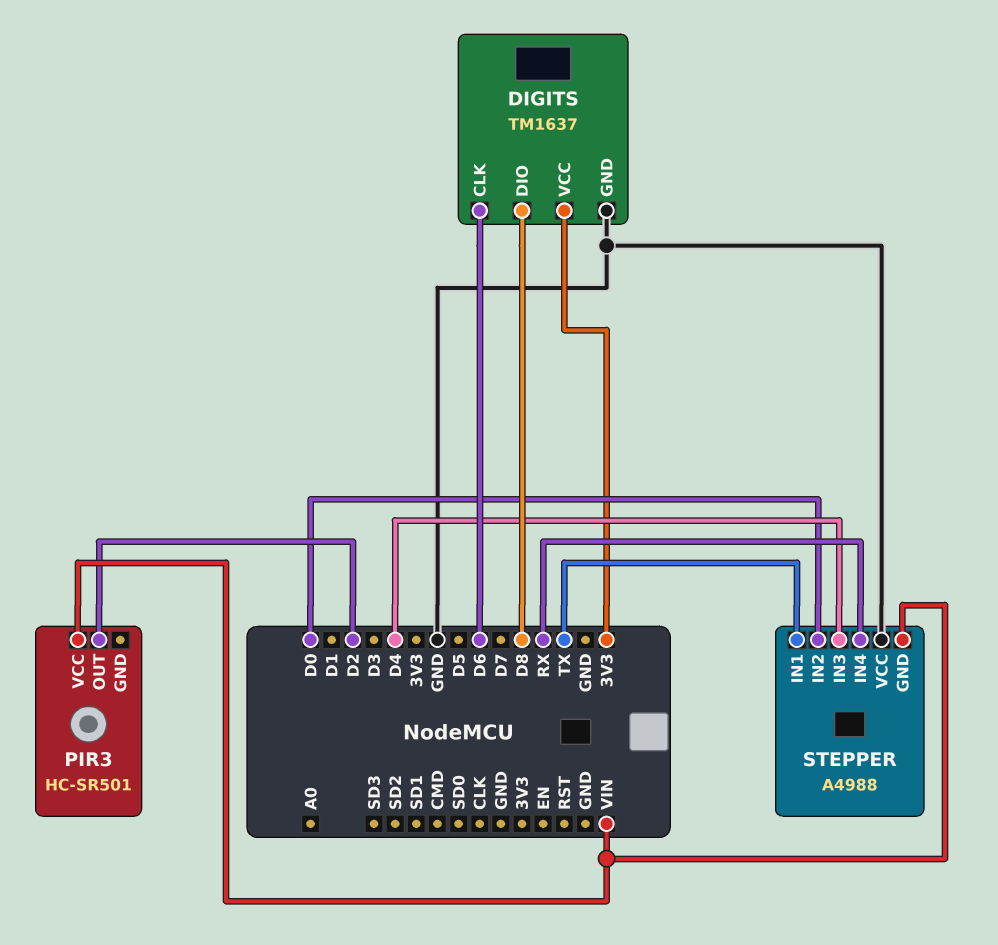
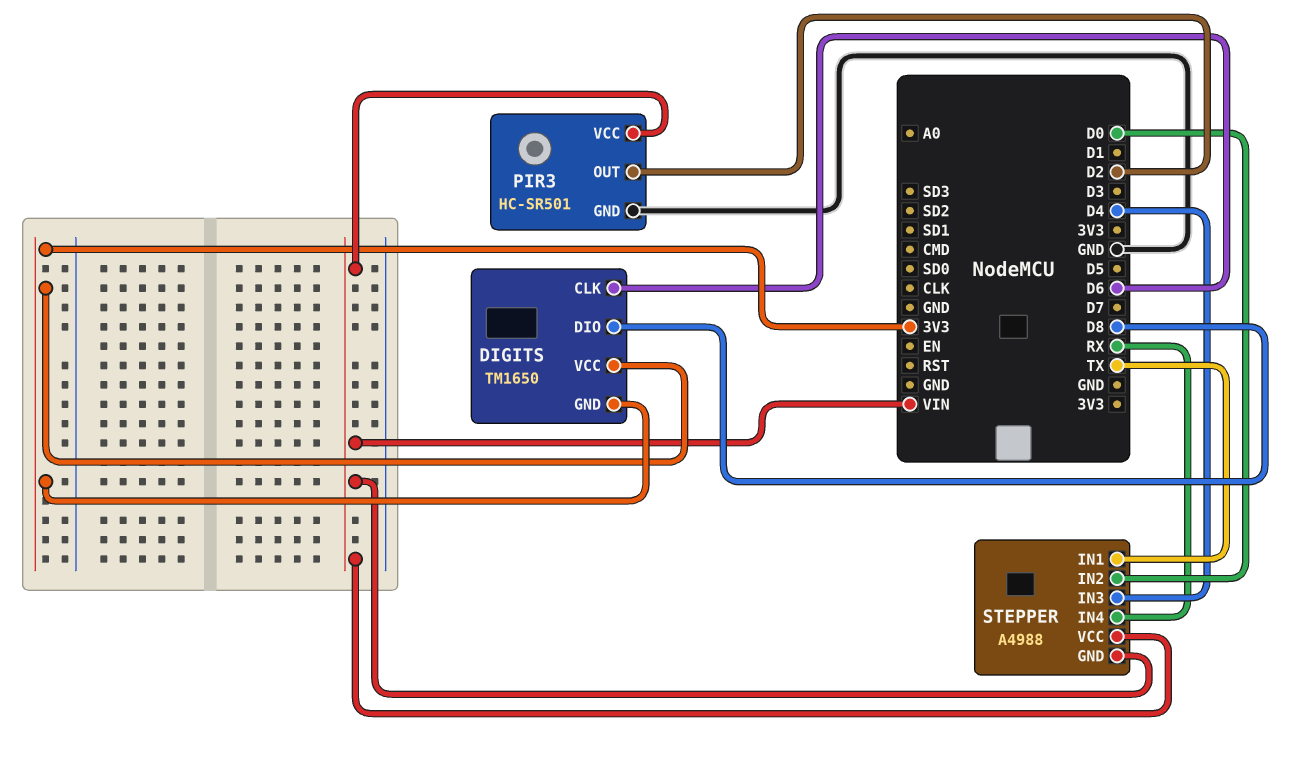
DIGITS: TM1637 -> TM1650
DIGITS pin GND: GND -> 3V3
PIR3 pin GND: none -> GND
STEPPER pin VCC: GND -> VIN

